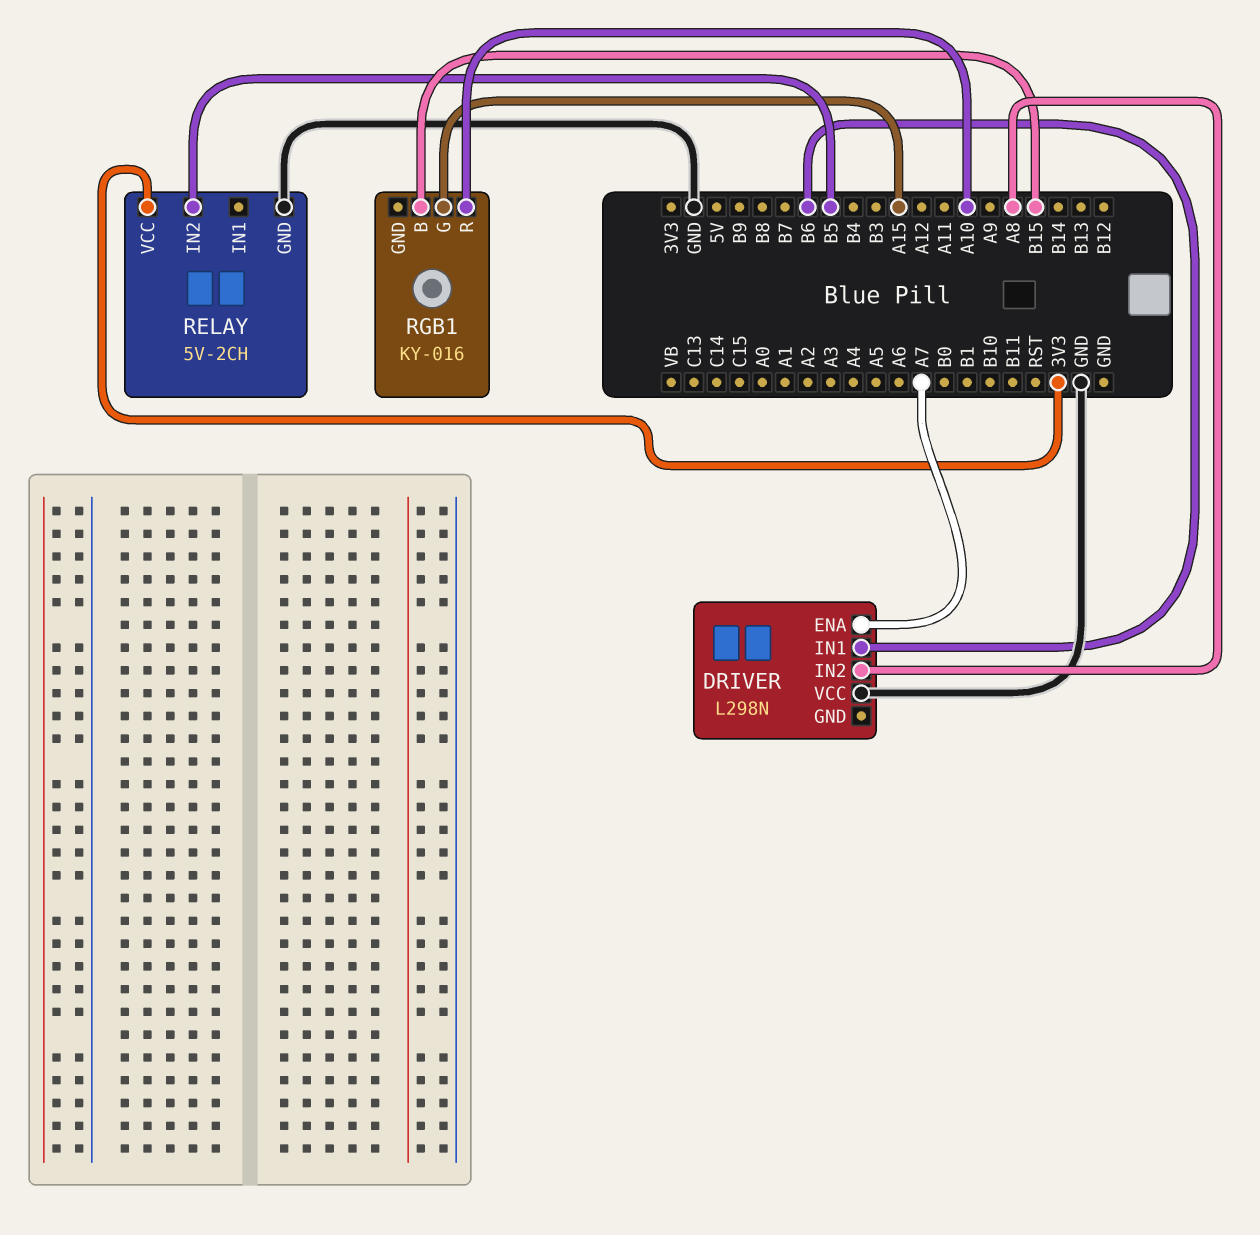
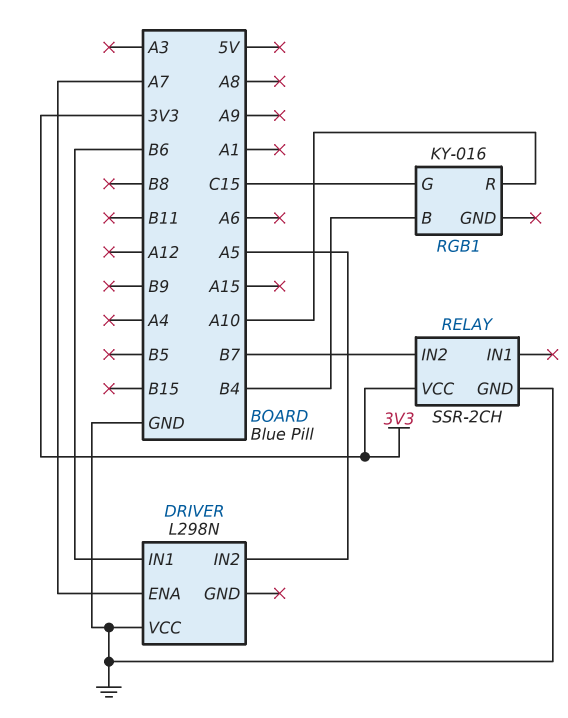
DRIVER pin IN2: A8 -> A5
RELAY: 5V-2CH -> SSR-2CH
RELAY pin IN2: B5 -> B7
RGB1 pin B: B15 -> B4
RGB1 pin G: A15 -> C15

